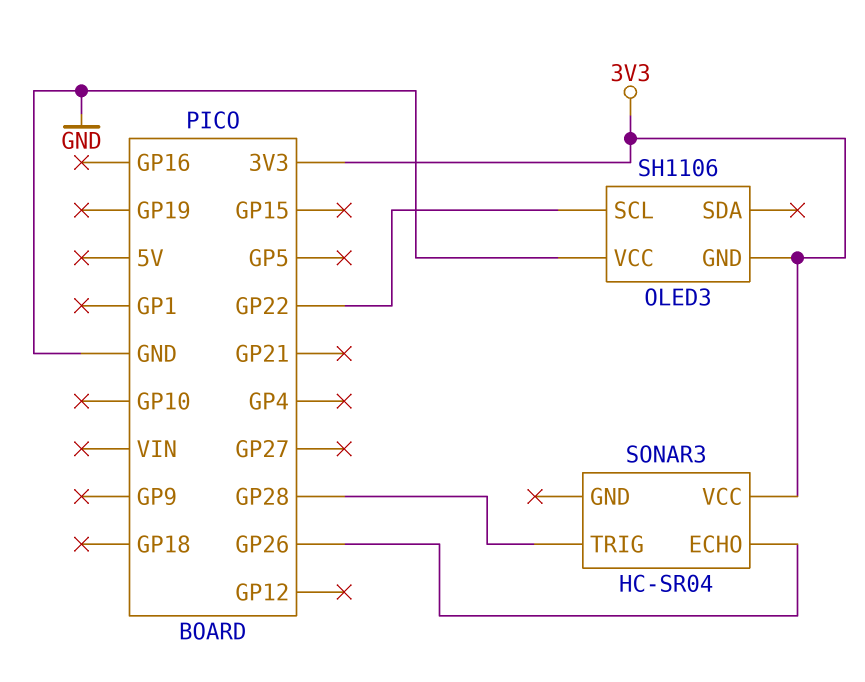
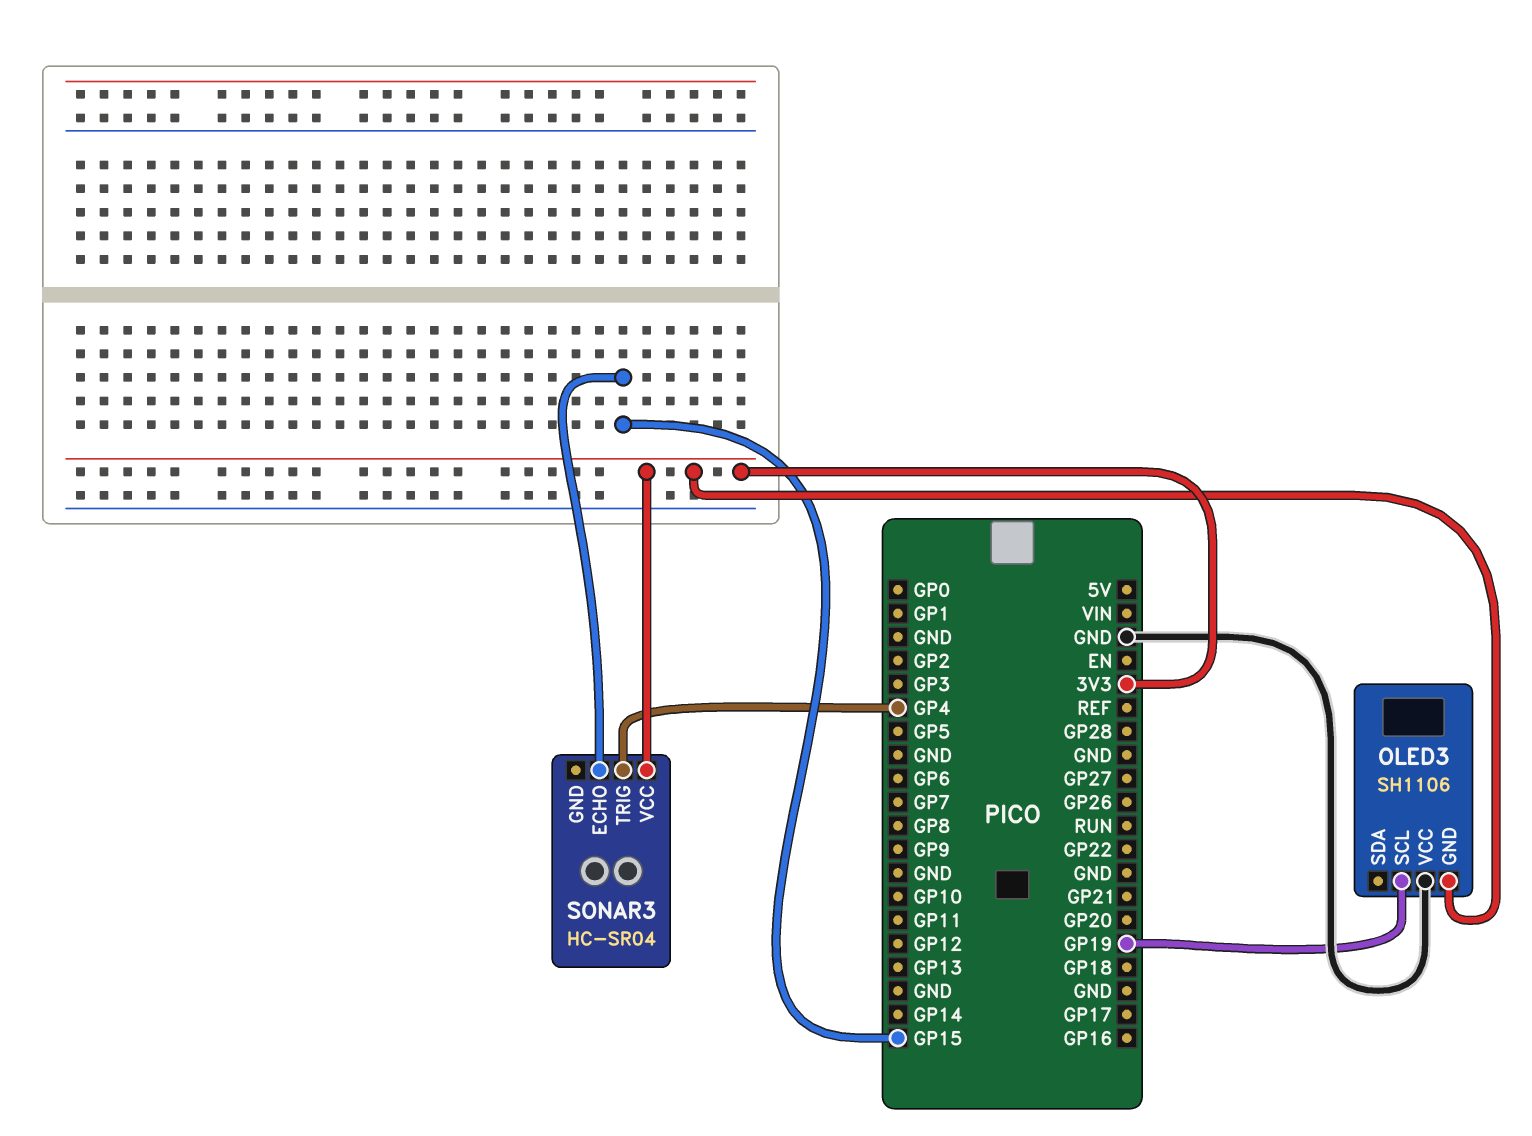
OLED3 pin SCL: GP22 -> GP19
SONAR3 pin ECHO: GP26 -> GP15
SONAR3 pin TRIG: GP28 -> GP4

